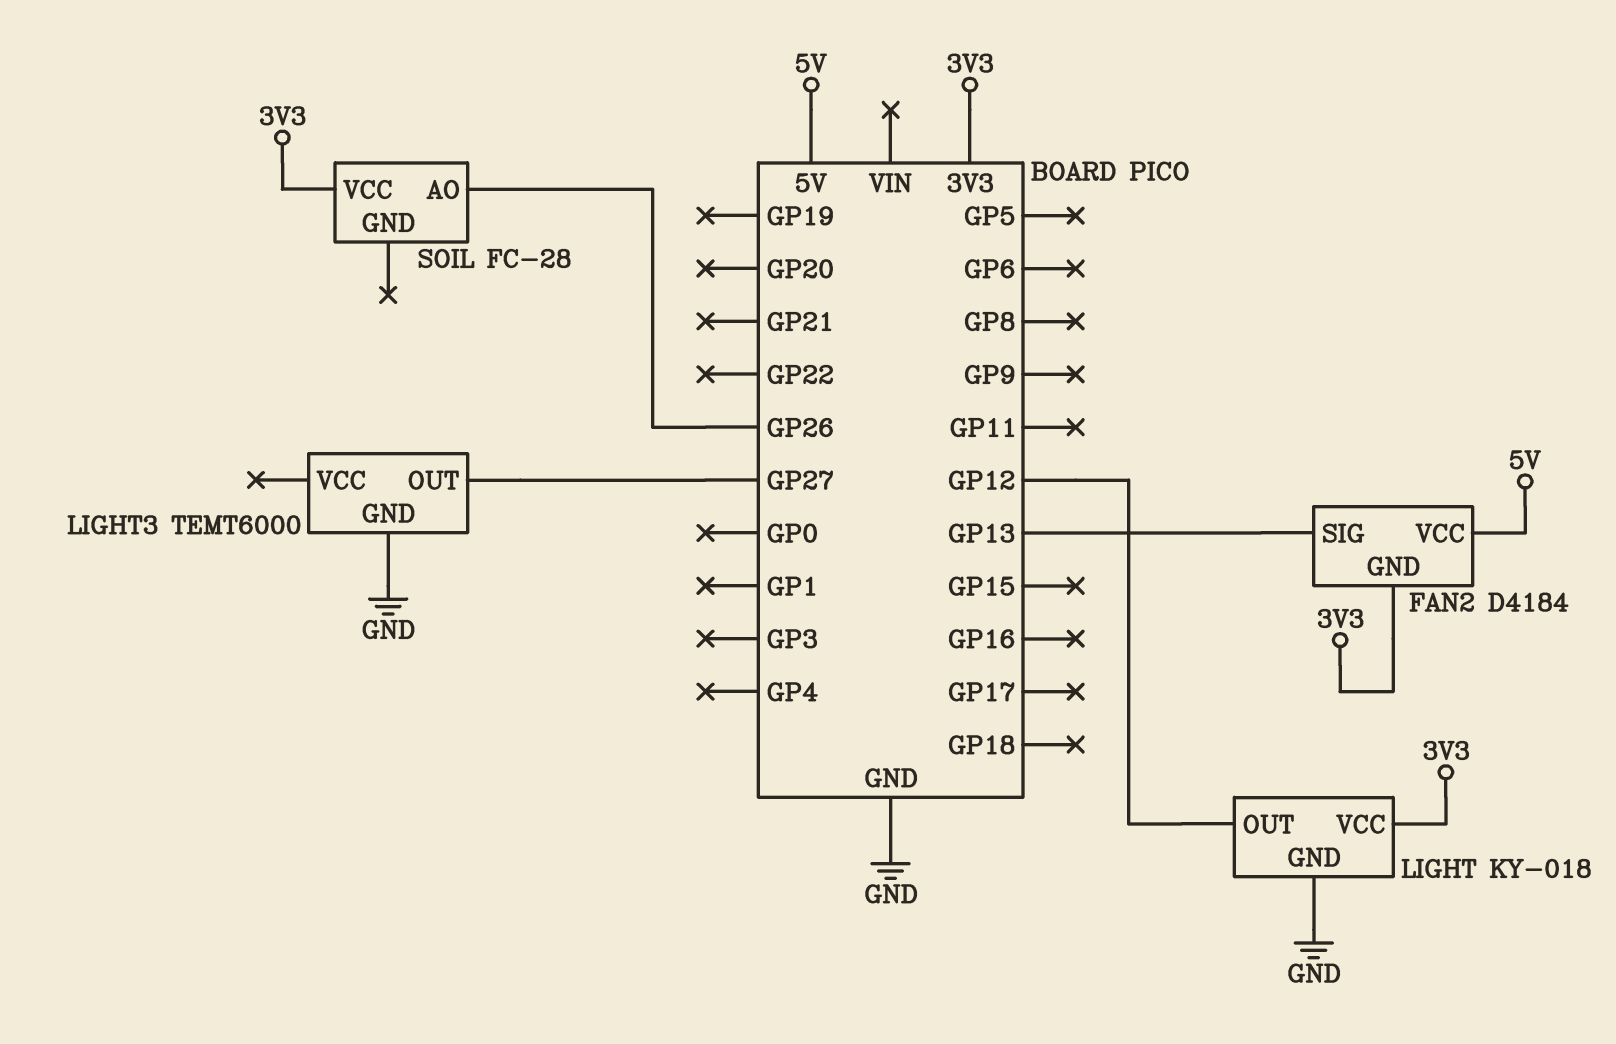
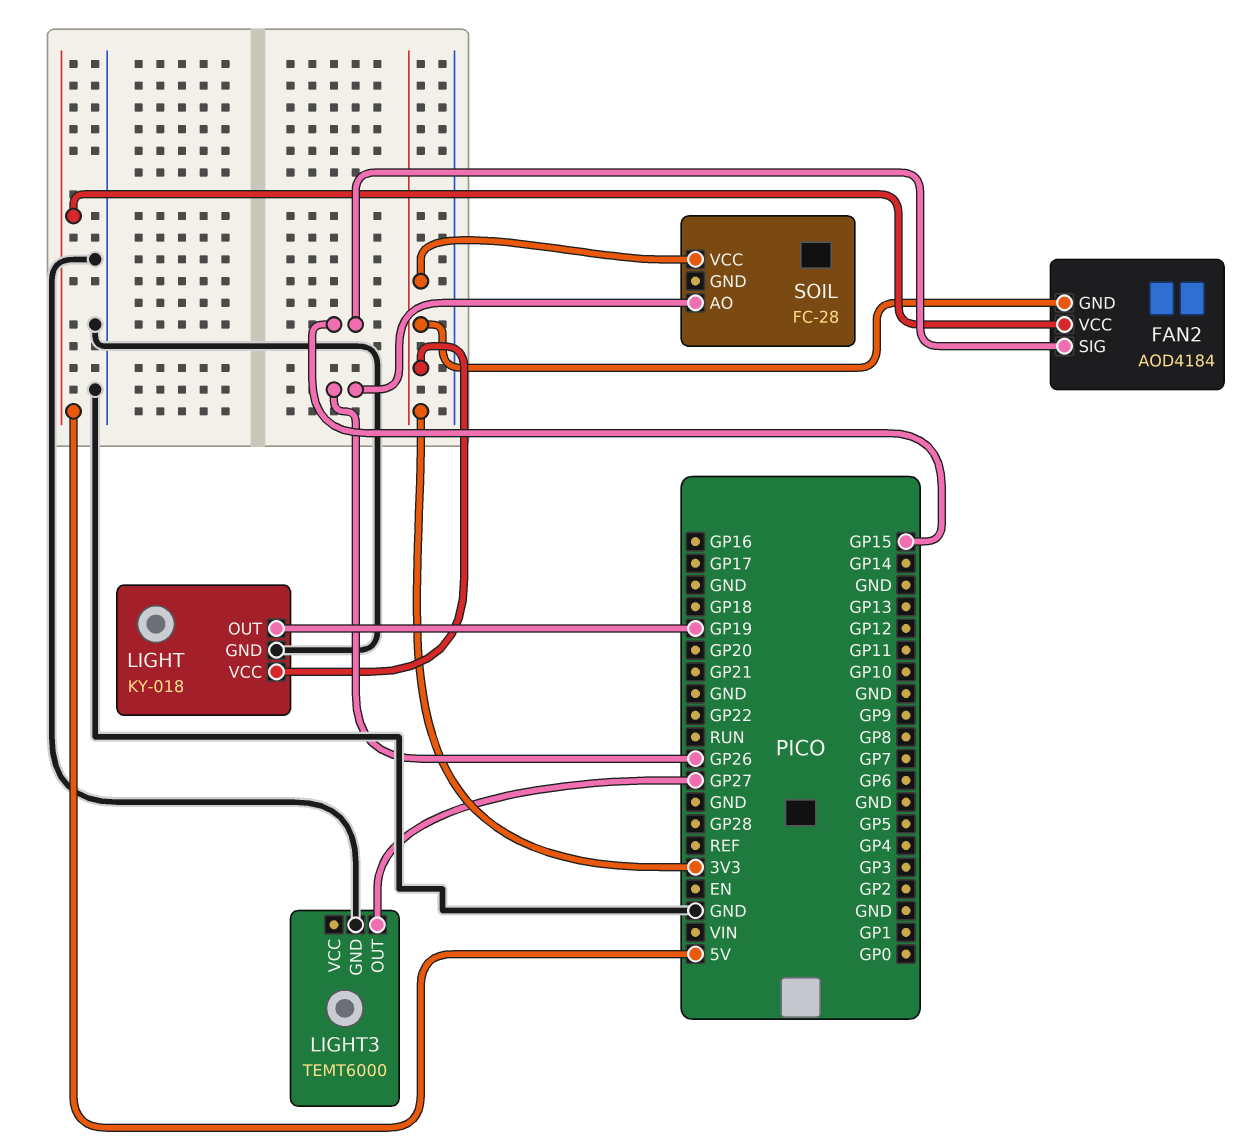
FAN2: D4184 -> AOD4184
FAN2 pin SIG: GP13 -> GP15
LIGHT pin OUT: GP12 -> GP19

